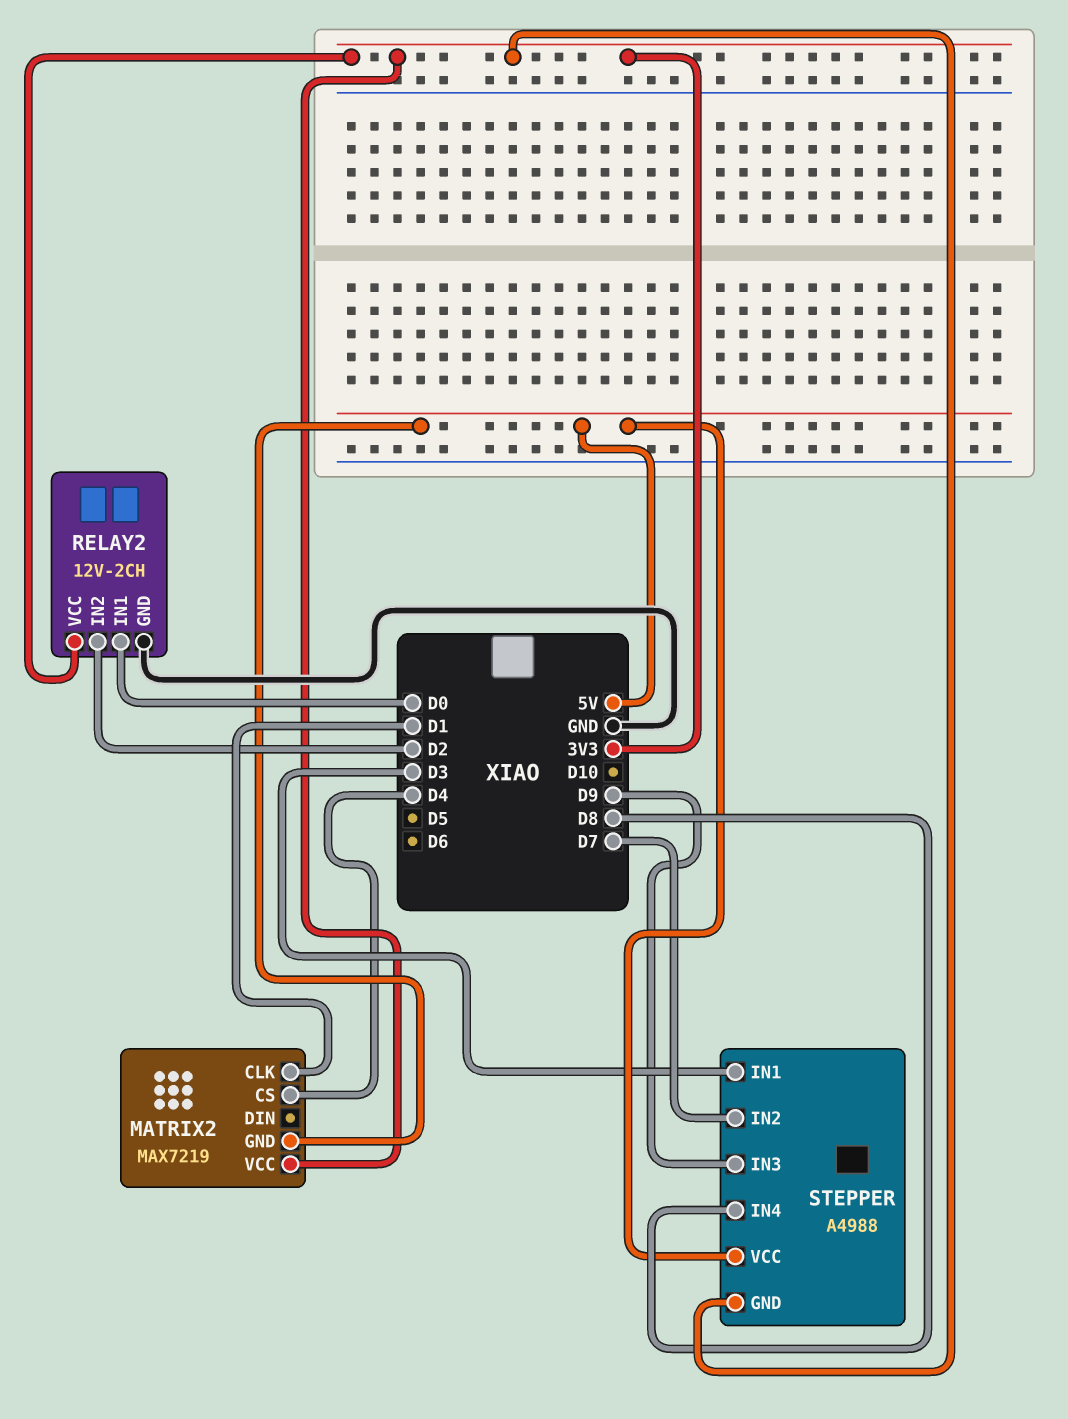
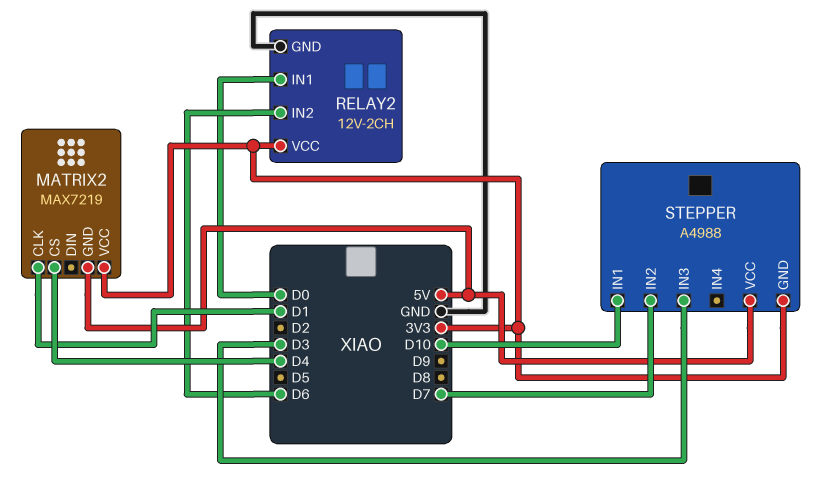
RELAY2 pin IN2: D2 -> D6
STEPPER pin IN1: D3 -> D10
STEPPER pin IN3: D9 -> D3
STEPPER pin IN4: D8 -> none

